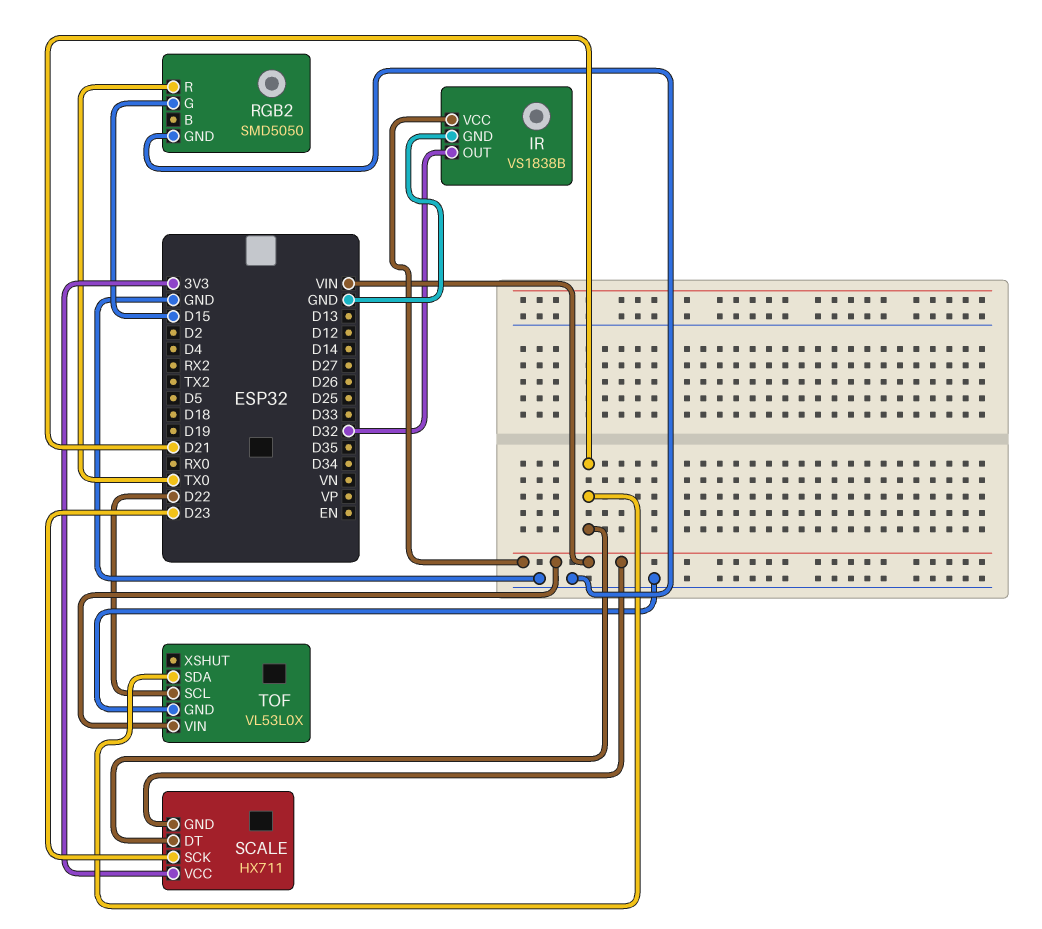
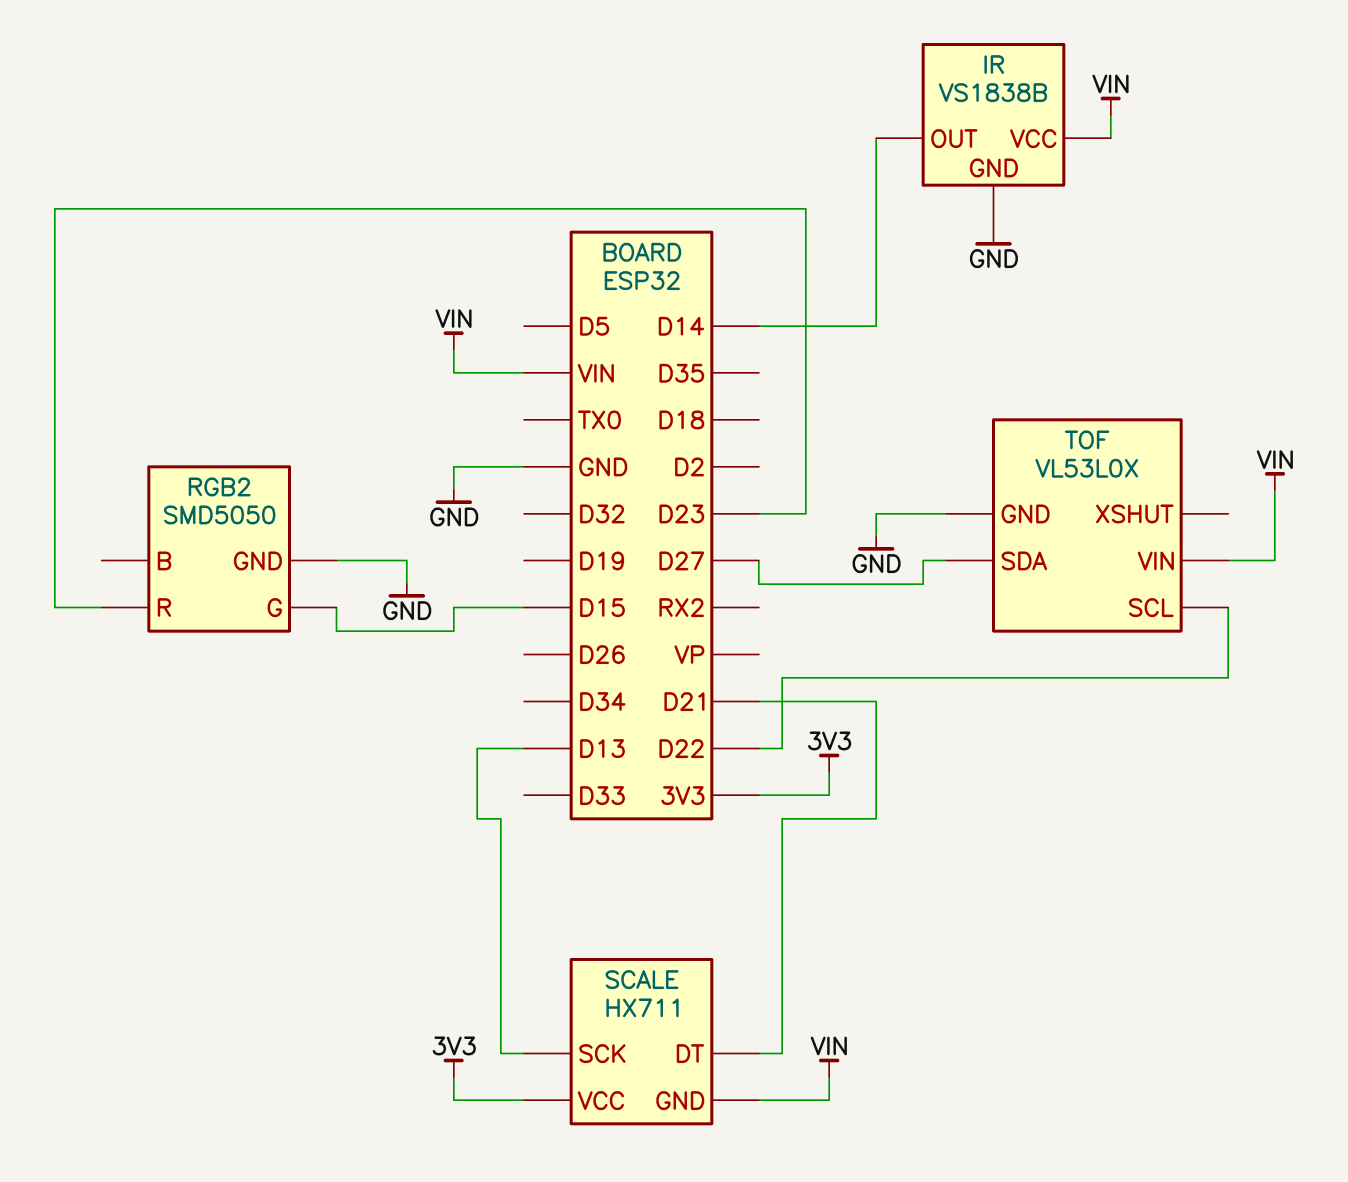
IR pin OUT: D32 -> D14
RGB2 pin R: TX0 -> D23
SCALE pin SCK: D23 -> D13
TOF pin SDA: D21 -> D27

